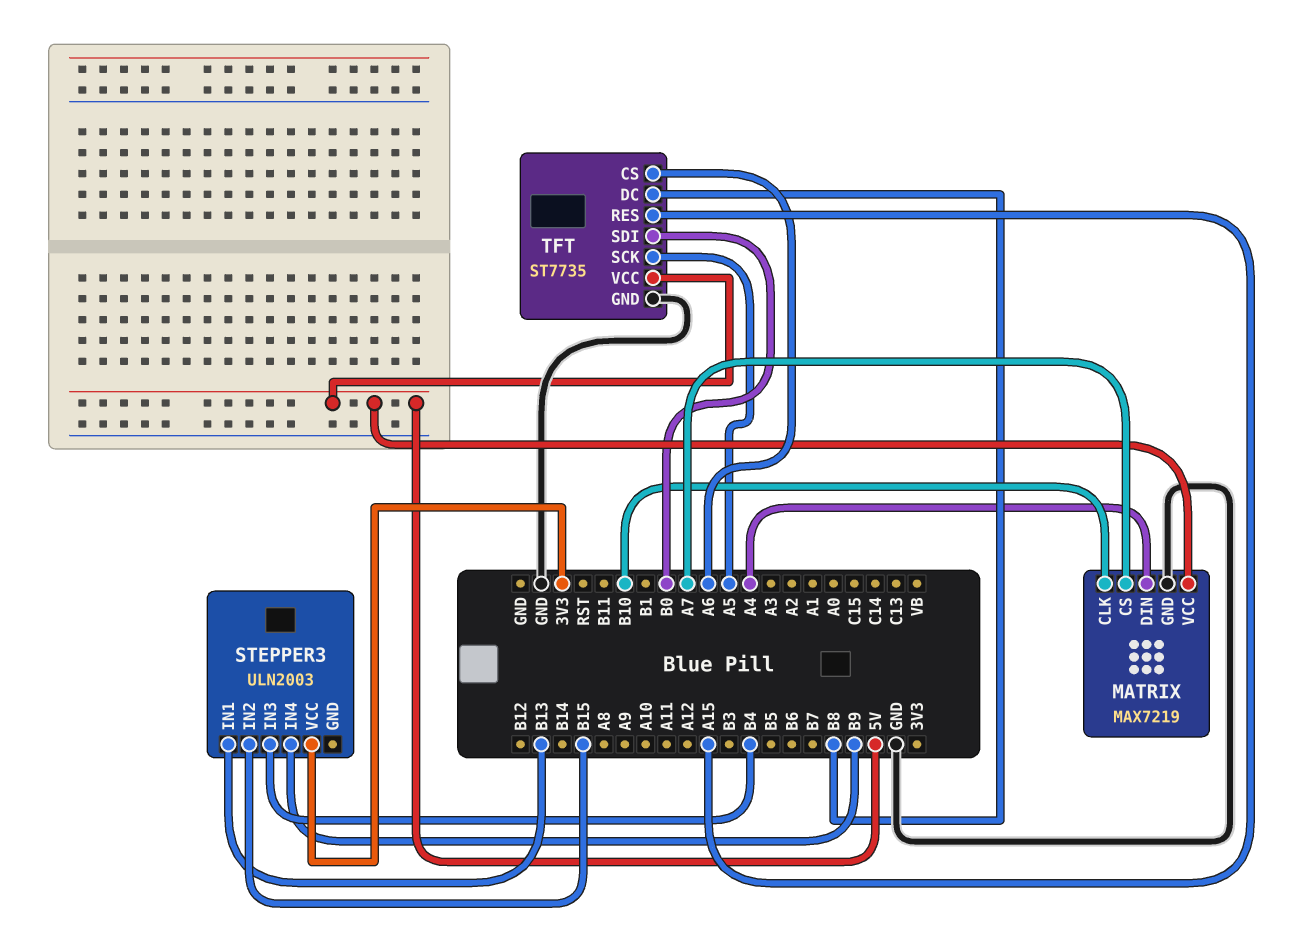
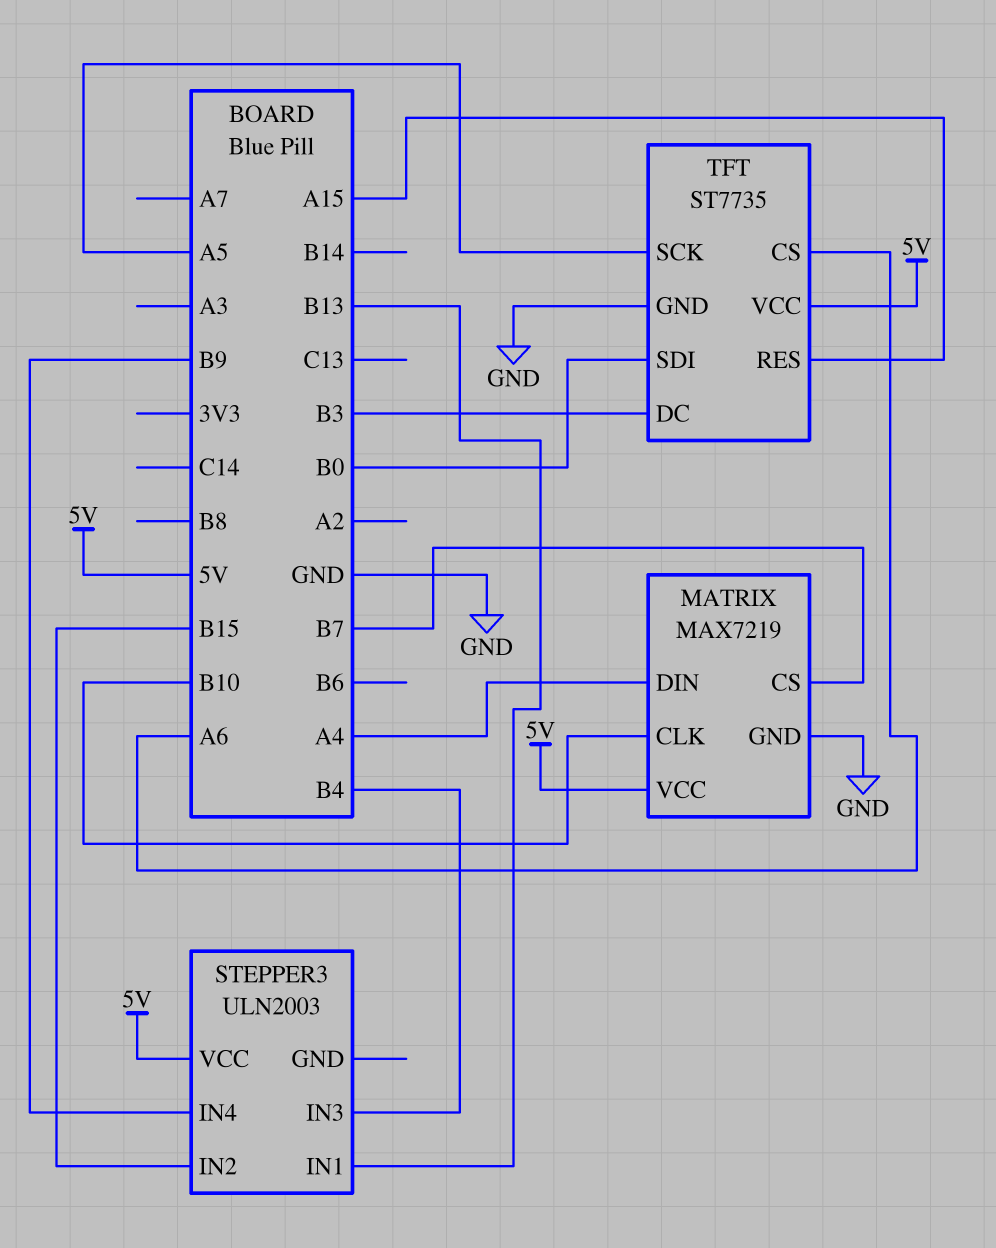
MATRIX pin CS: A7 -> B7
STEPPER3 pin VCC: 3V3 -> 5V
TFT pin DC: B8 -> B3

